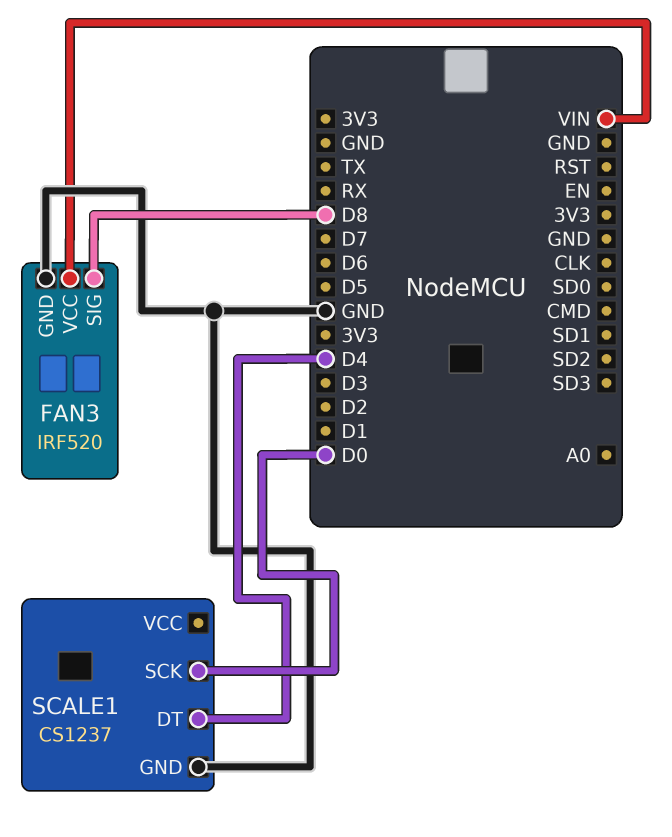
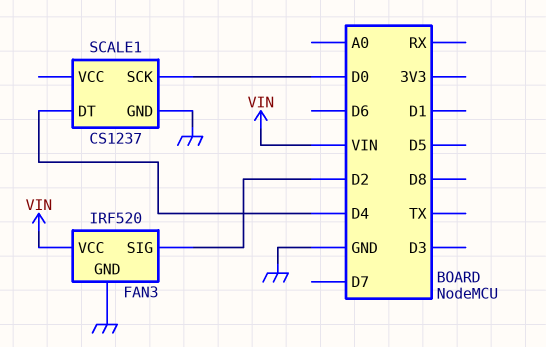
FAN3 pin SIG: D8 -> D2

